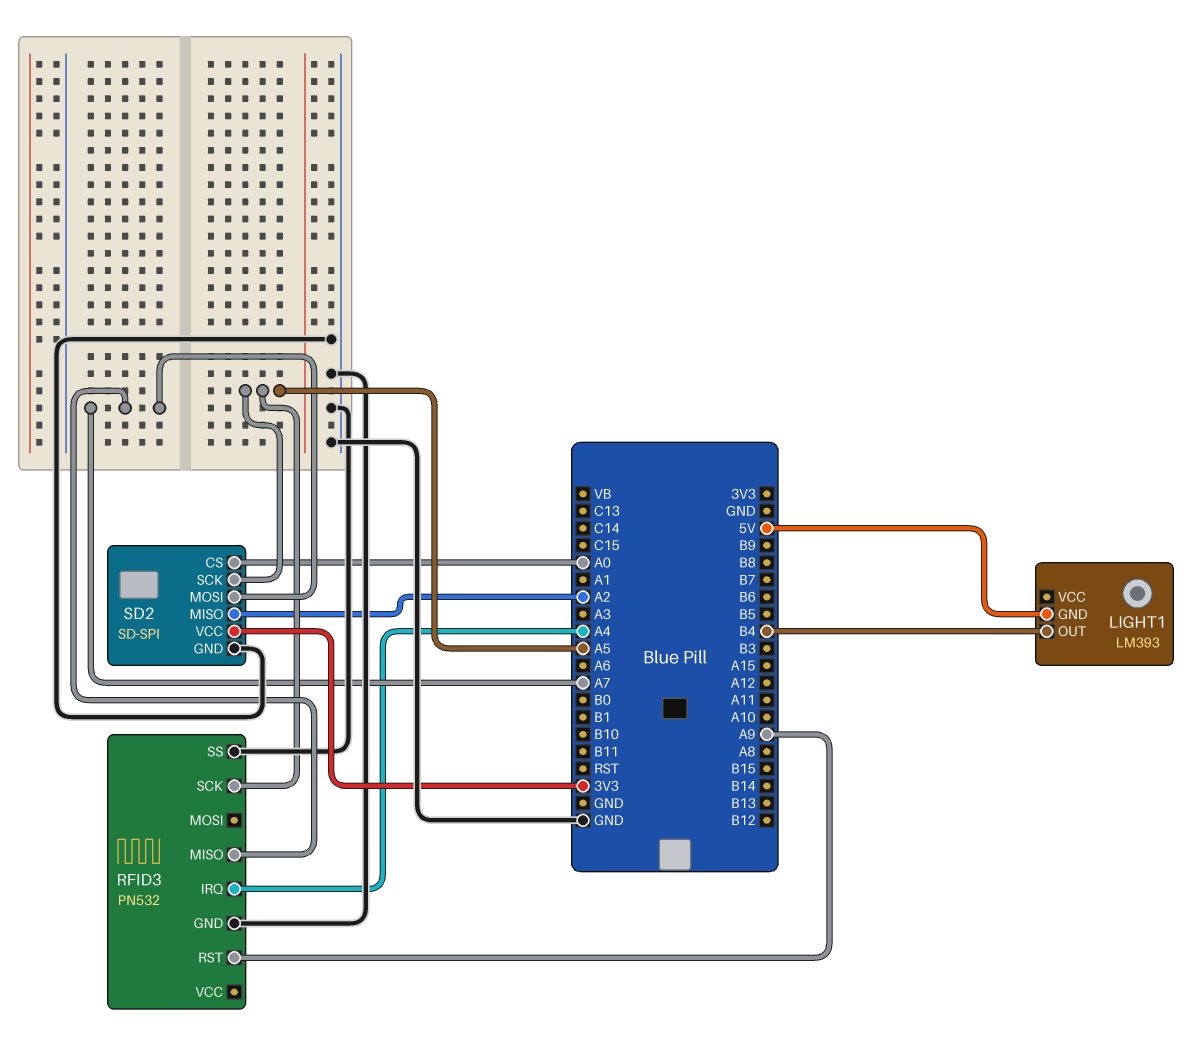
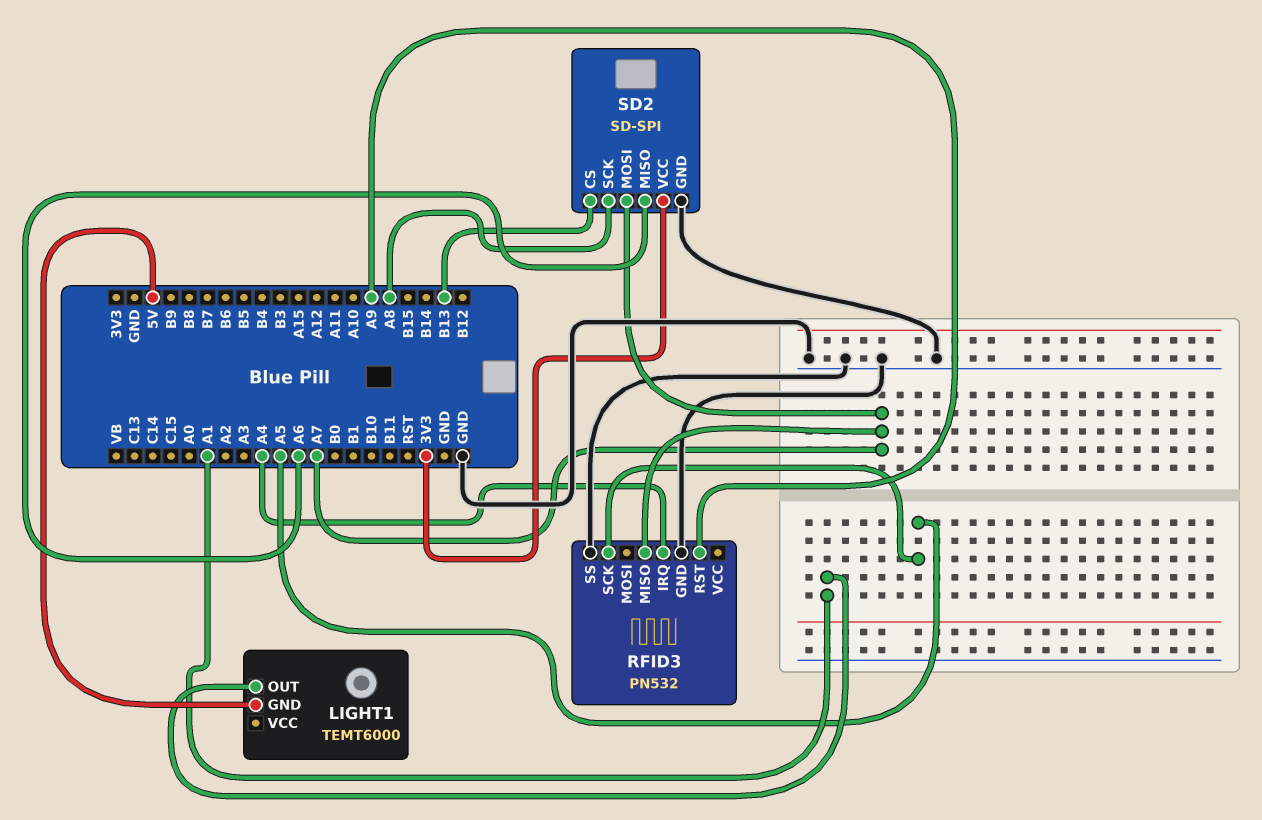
LIGHT1: LM393 -> TEMT6000
LIGHT1 pin OUT: B4 -> A1
SD2 pin CS: A0 -> B13
SD2 pin MISO: A2 -> A6
SD2 pin SCK: A5 -> A8

